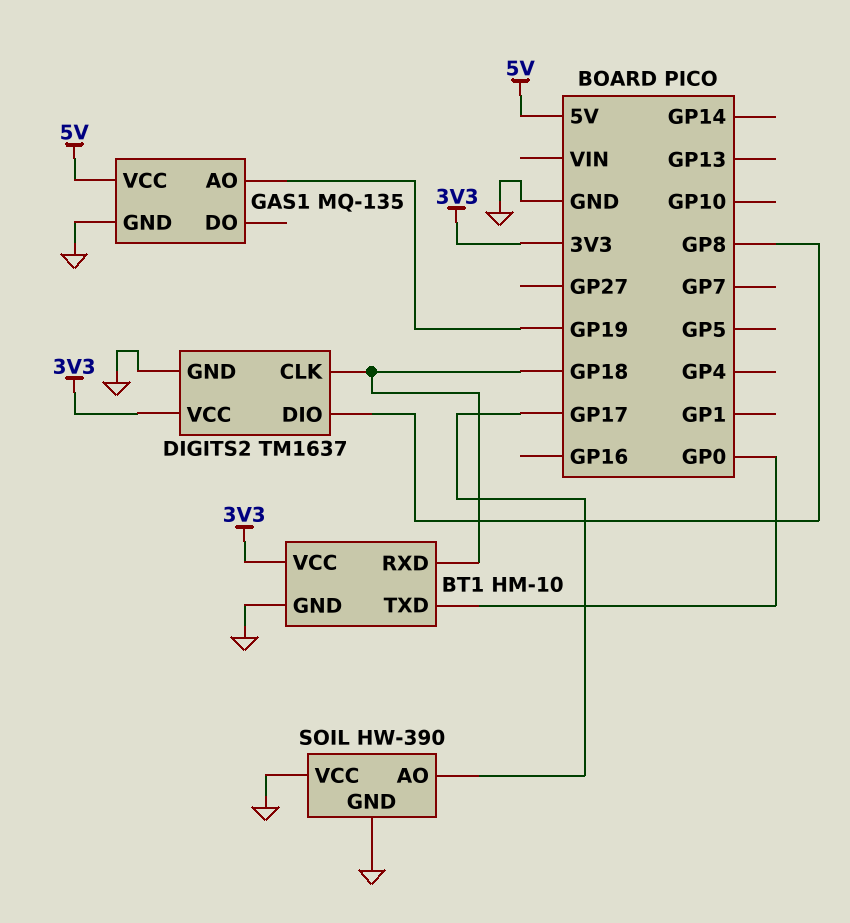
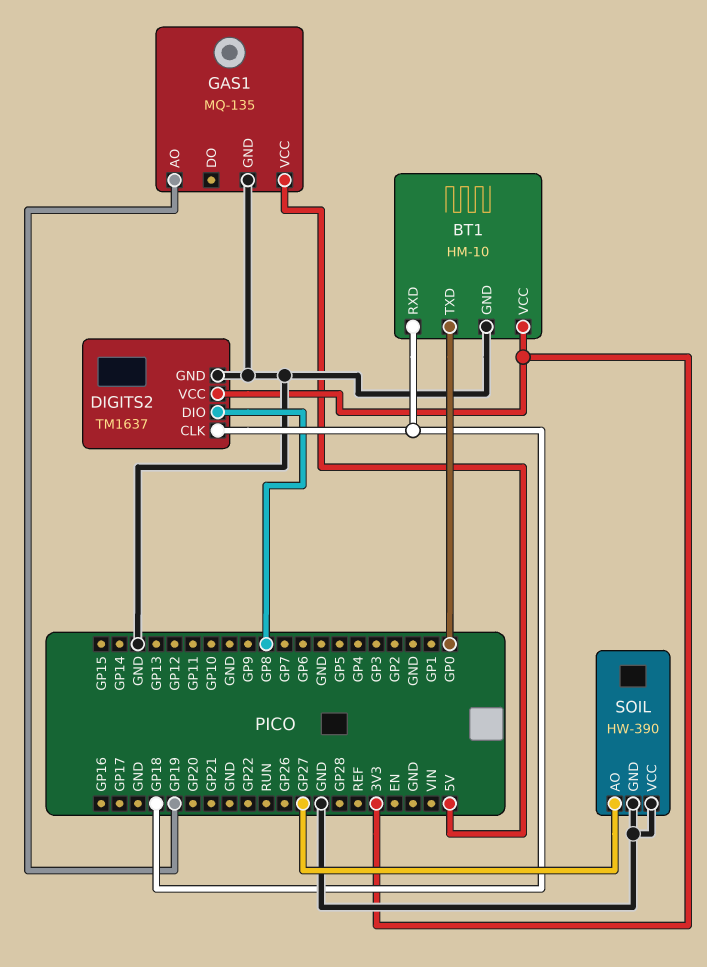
SOIL pin AO: GP17 -> GP27

